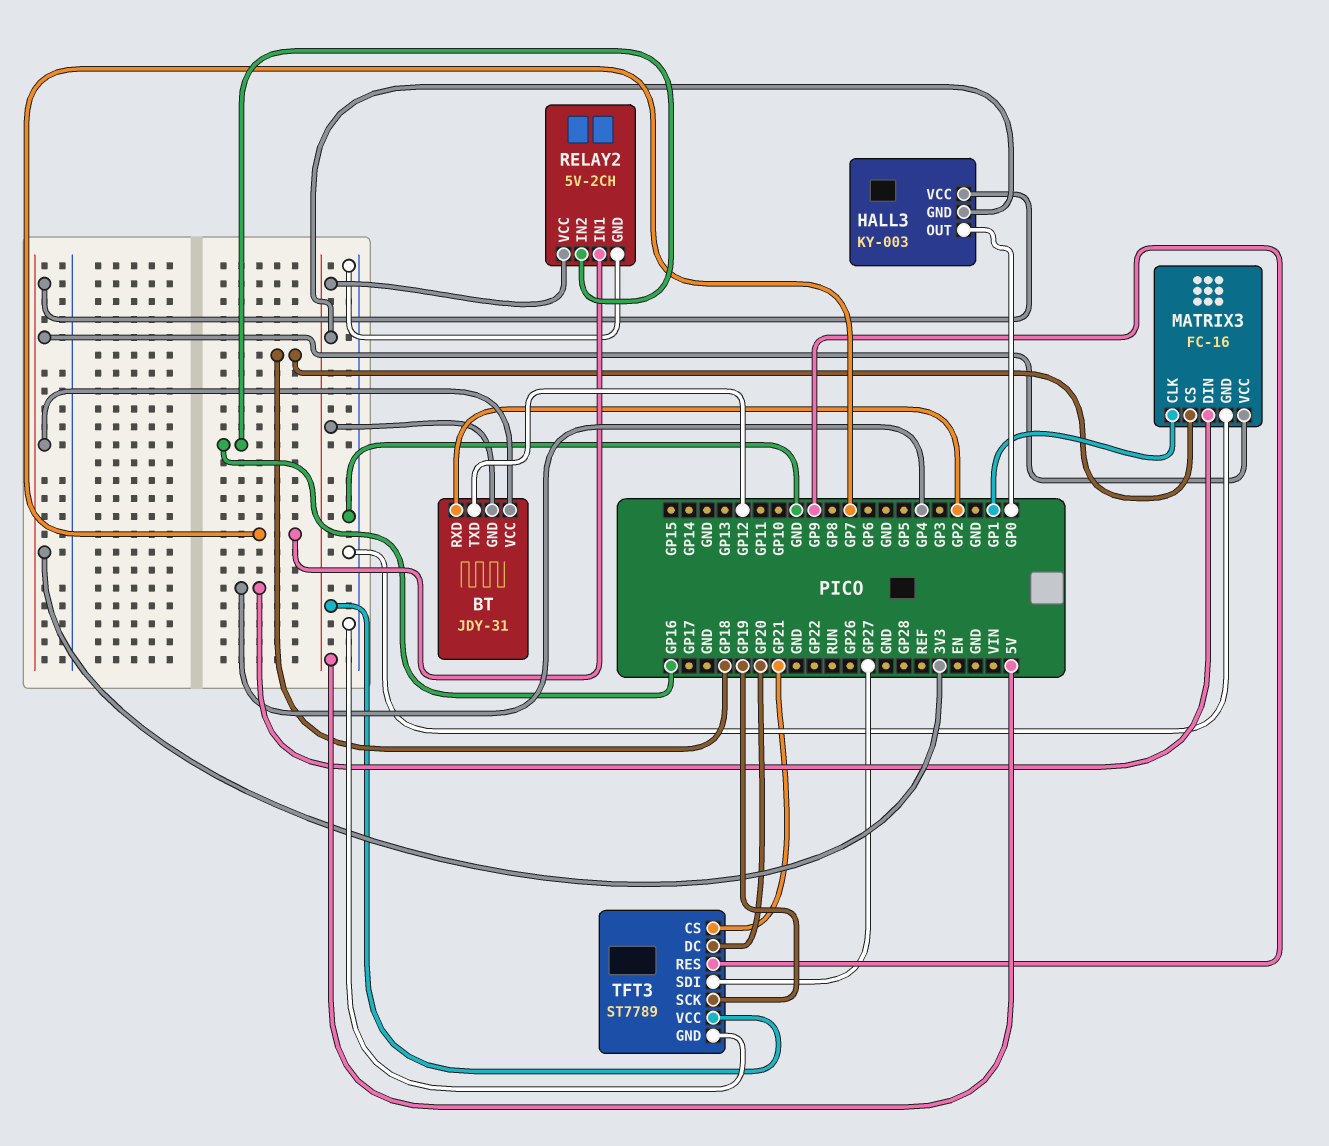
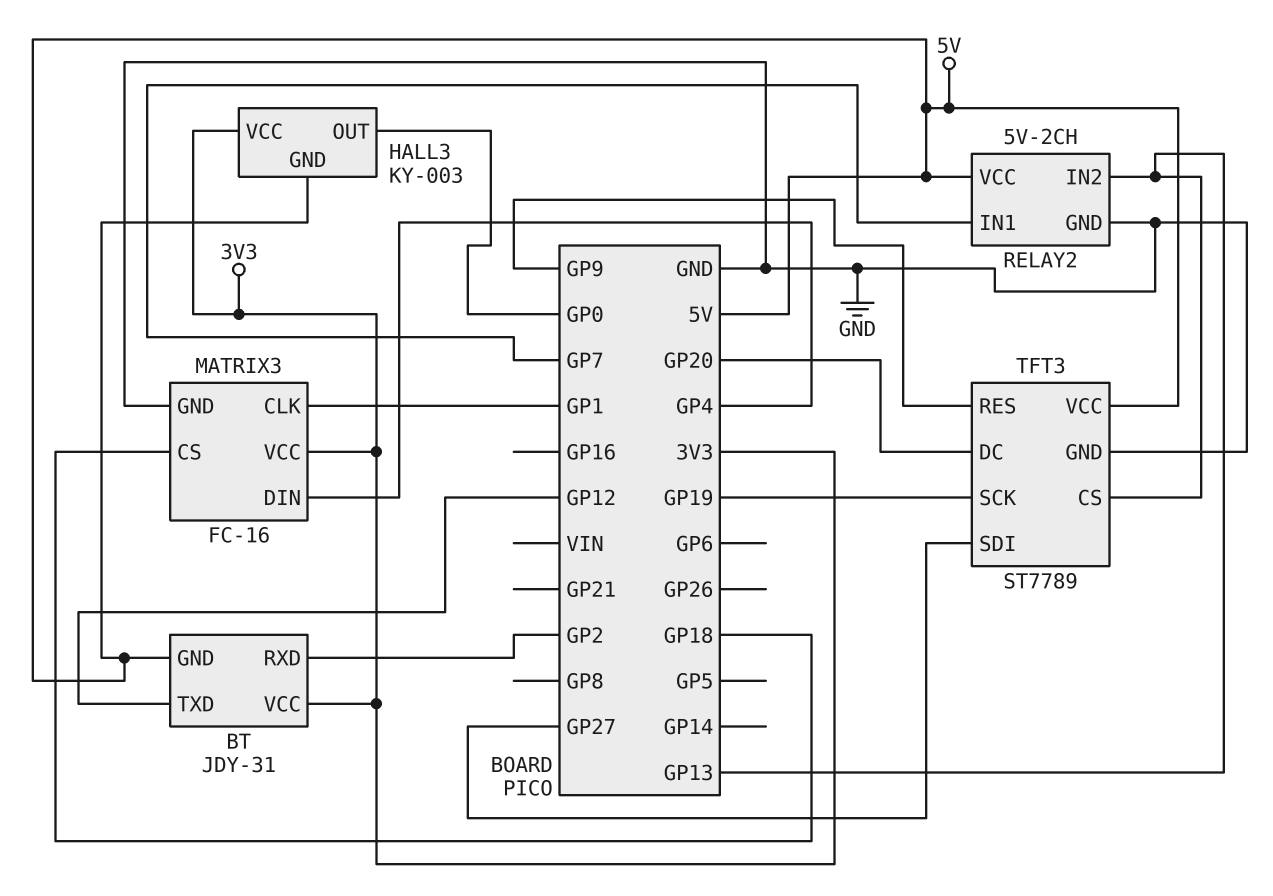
RELAY2 pin IN2: GP16 -> GP13
TFT3 pin CS: GP21 -> GP13

